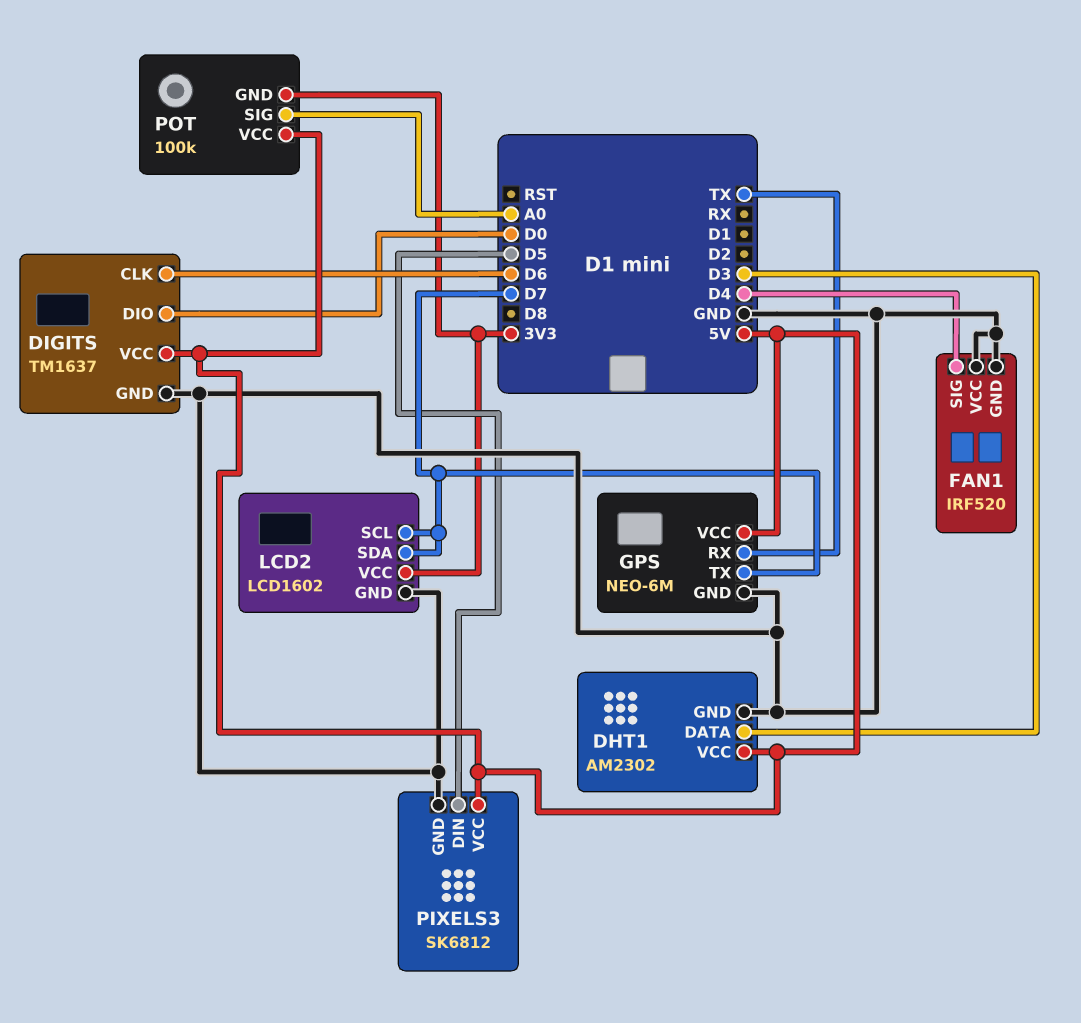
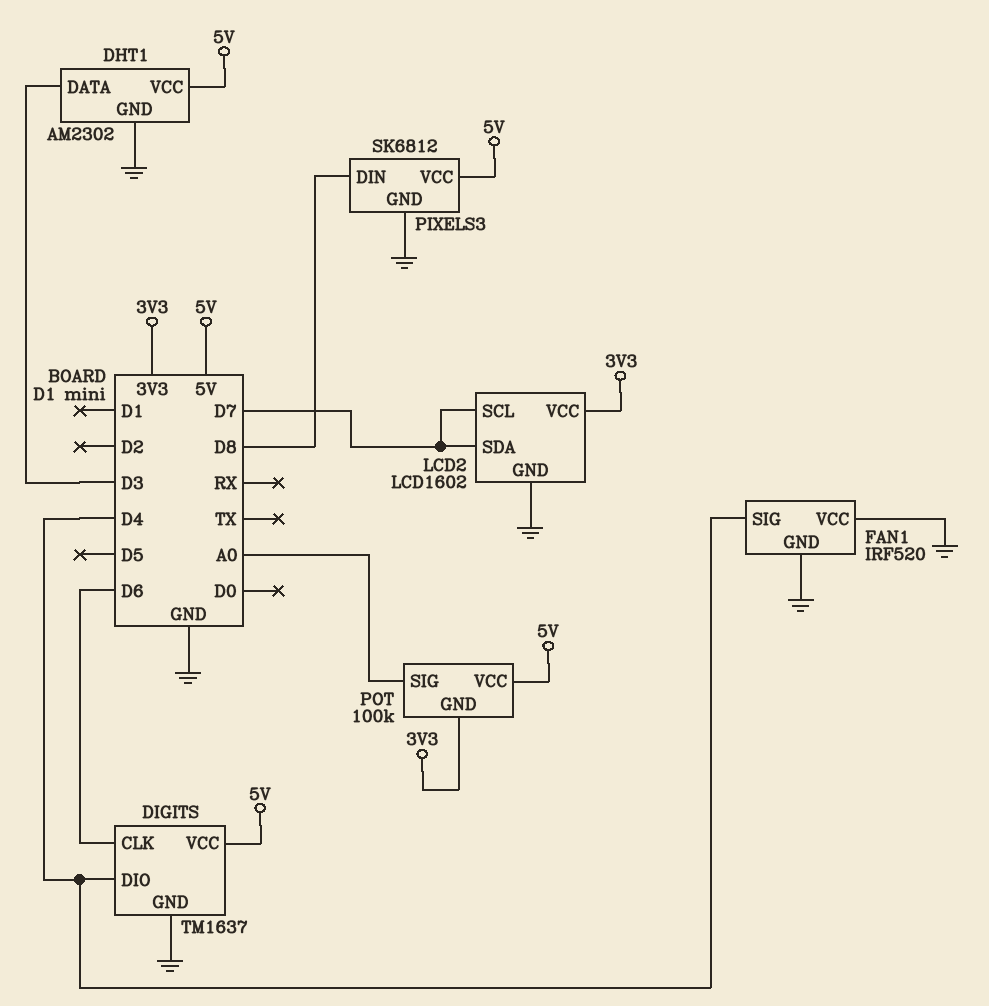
DIGITS pin DIO: D0 -> D4
GPS: NEO-6M -> none
GPS pin GND: GND -> none
GPS pin RX: TX -> none
GPS pin TX: D7 -> none
GPS pin VCC: 5V -> none
PIXELS3 pin DIN: D5 -> D8

